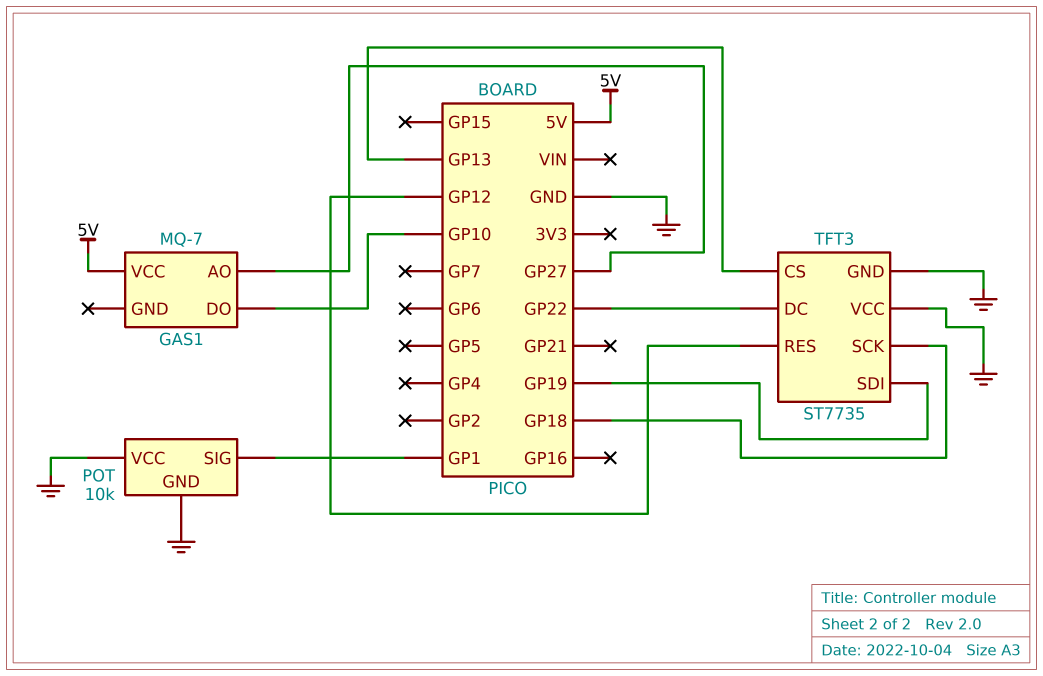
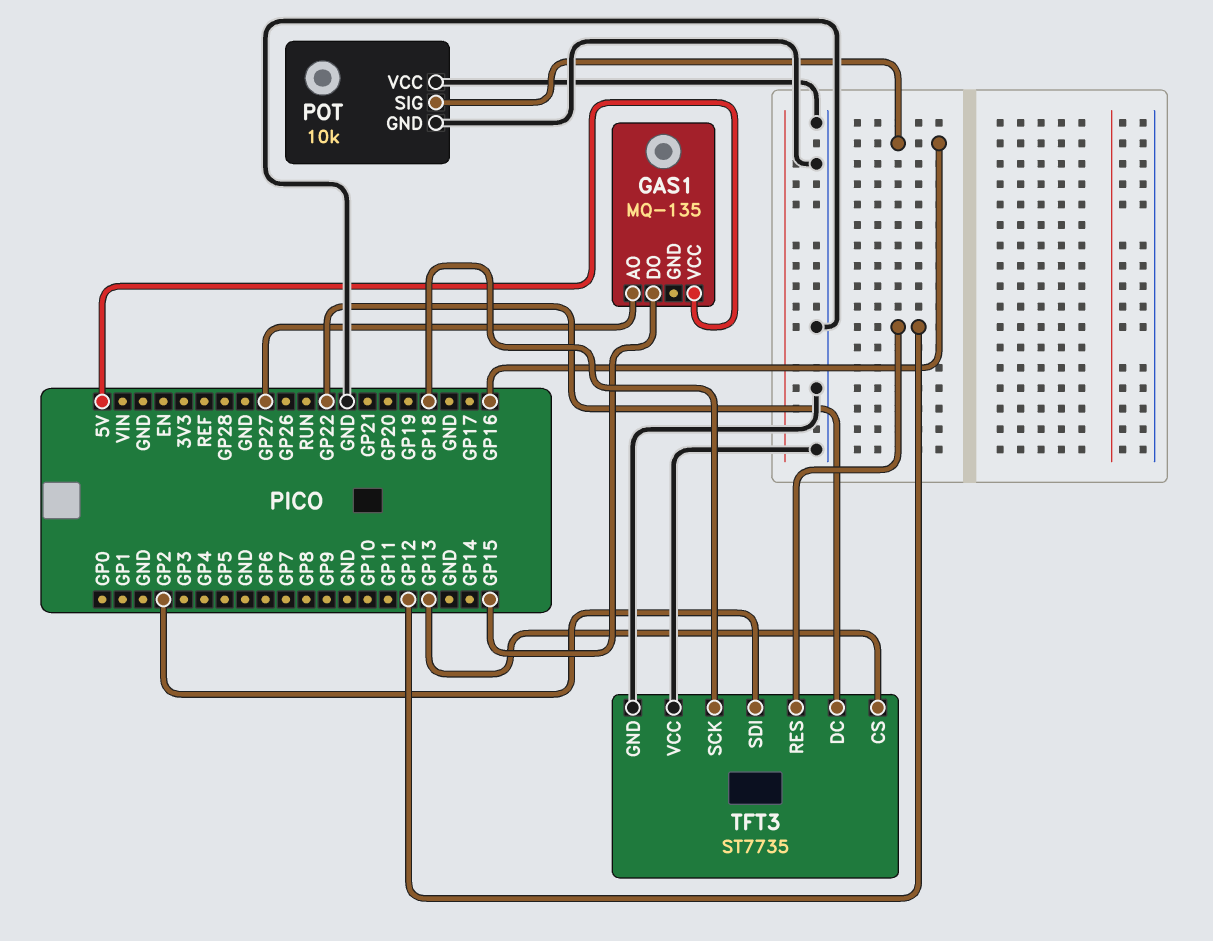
GAS1: MQ-7 -> MQ-135
GAS1 pin DO: GP10 -> GP15
POT pin SIG: GP1 -> GP16
TFT3 pin SDI: GP19 -> GP2

